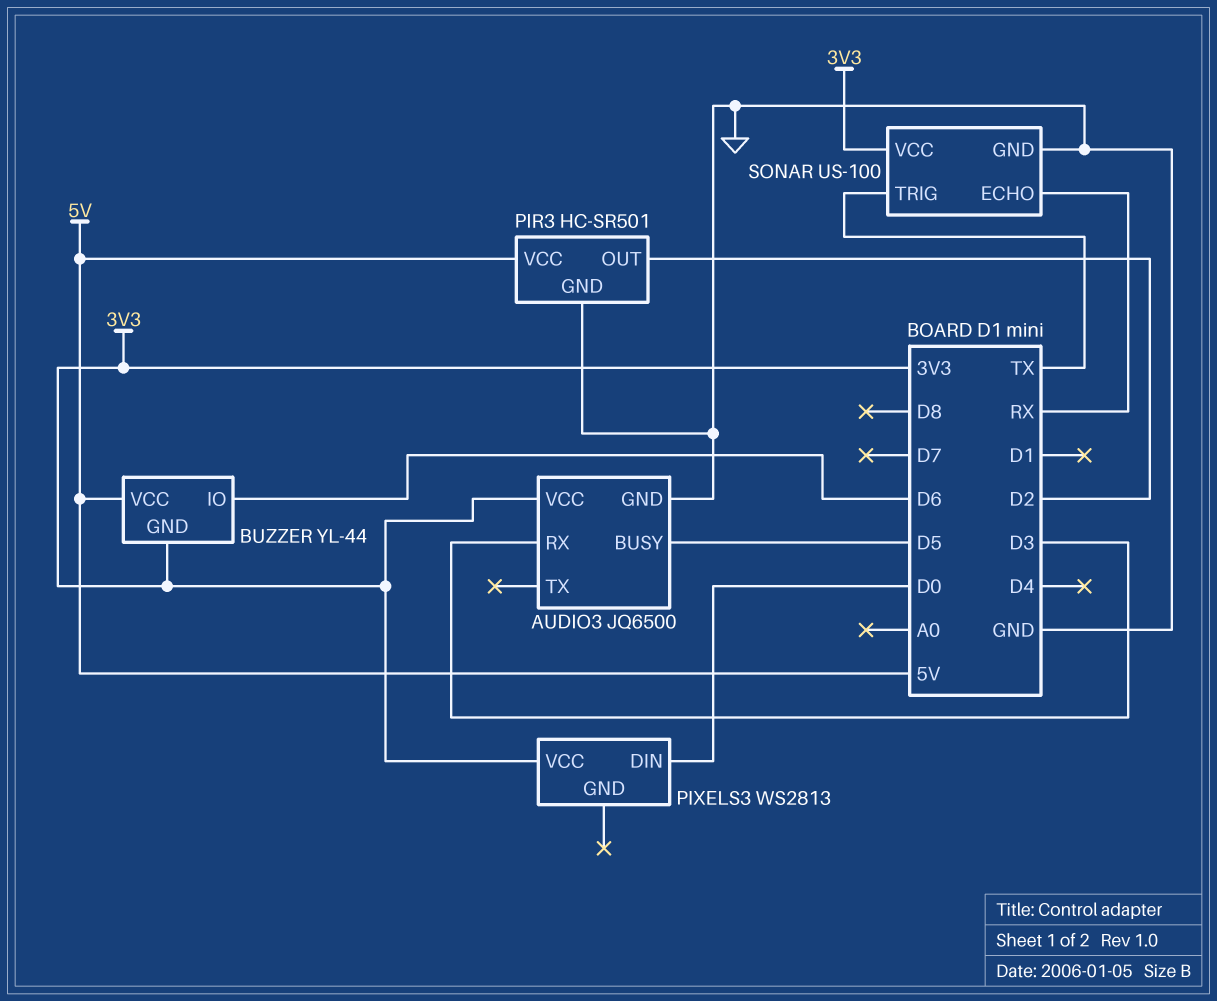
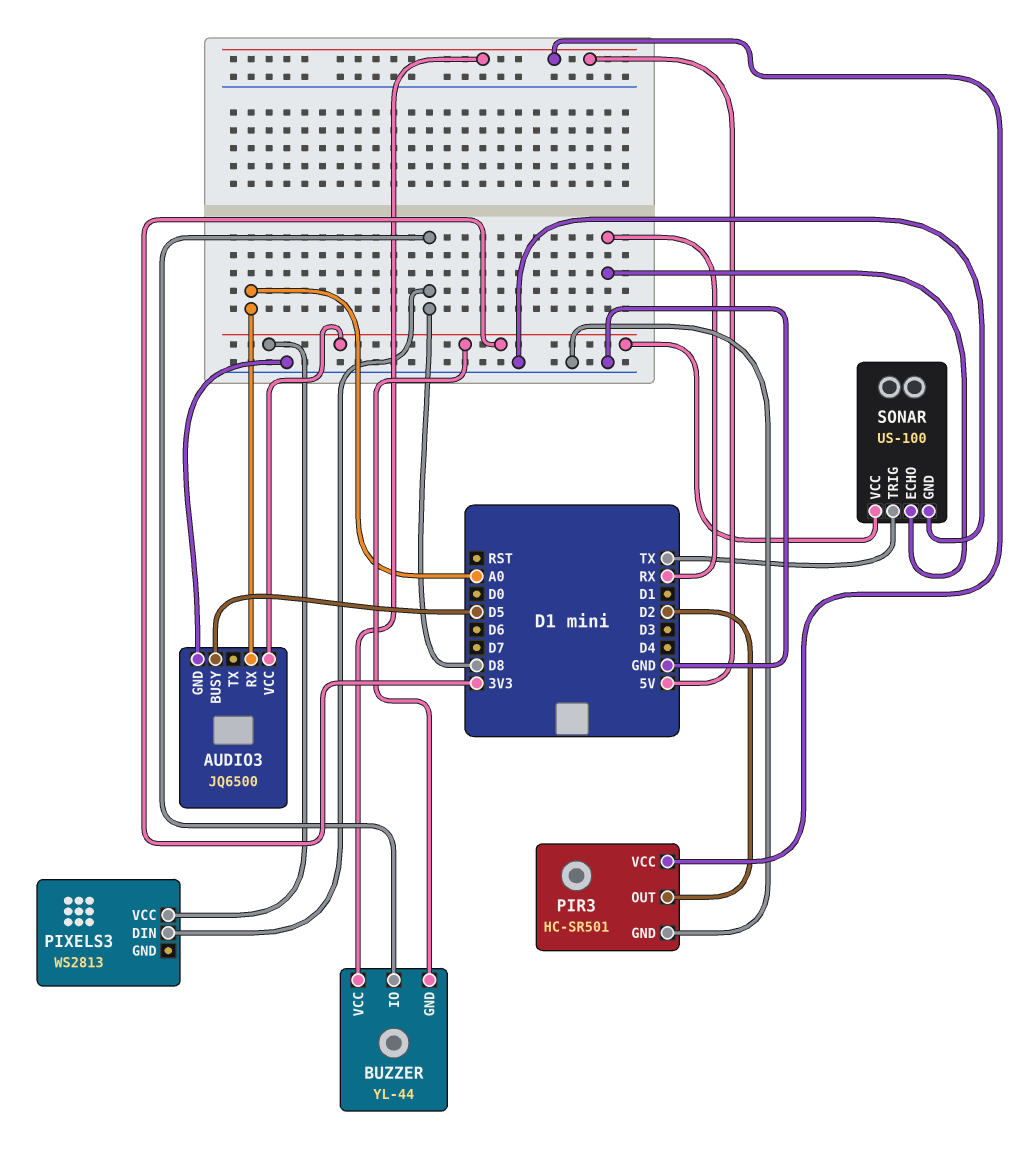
AUDIO3 pin RX: D3 -> A0
BUZZER pin IO: D6 -> D8
PIXELS3 pin DIN: D0 -> D8

